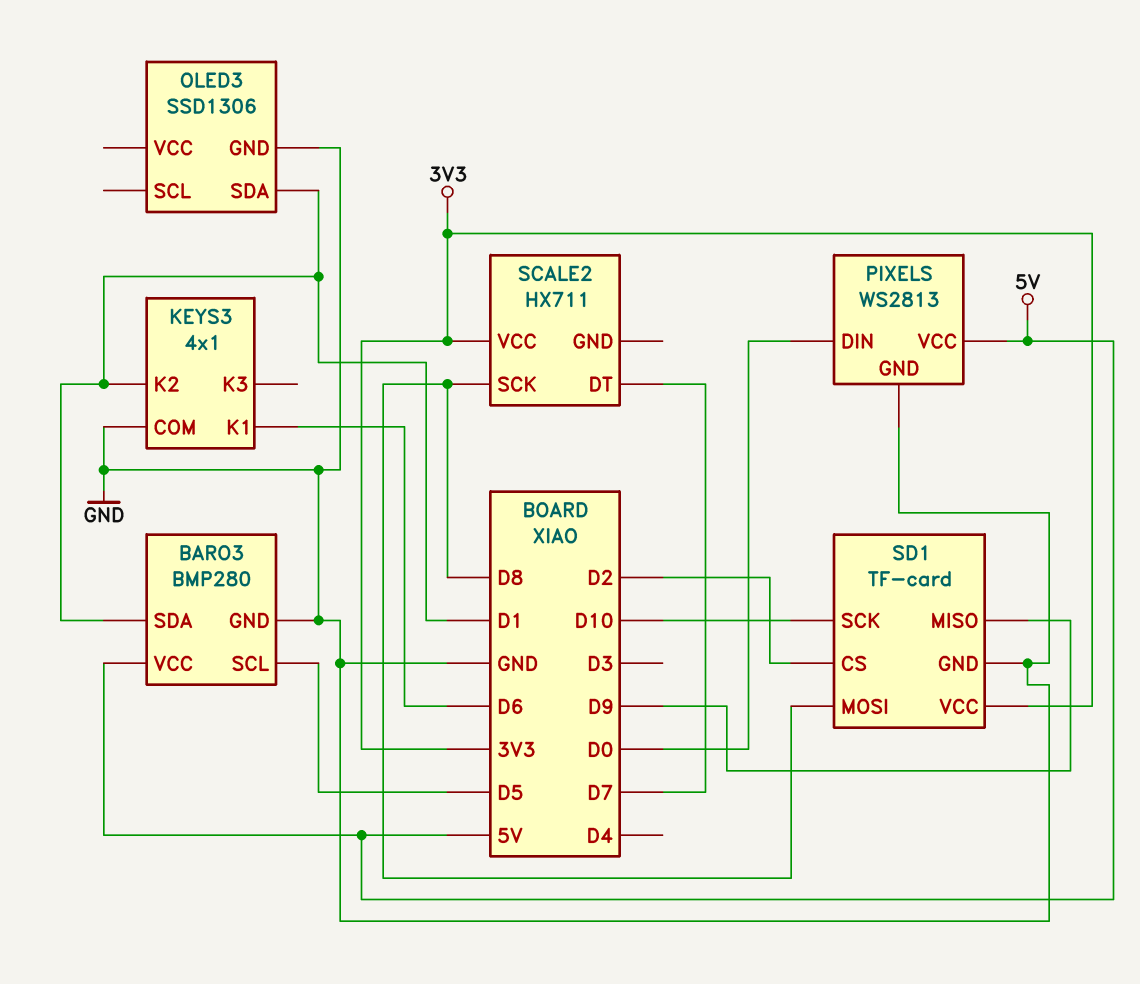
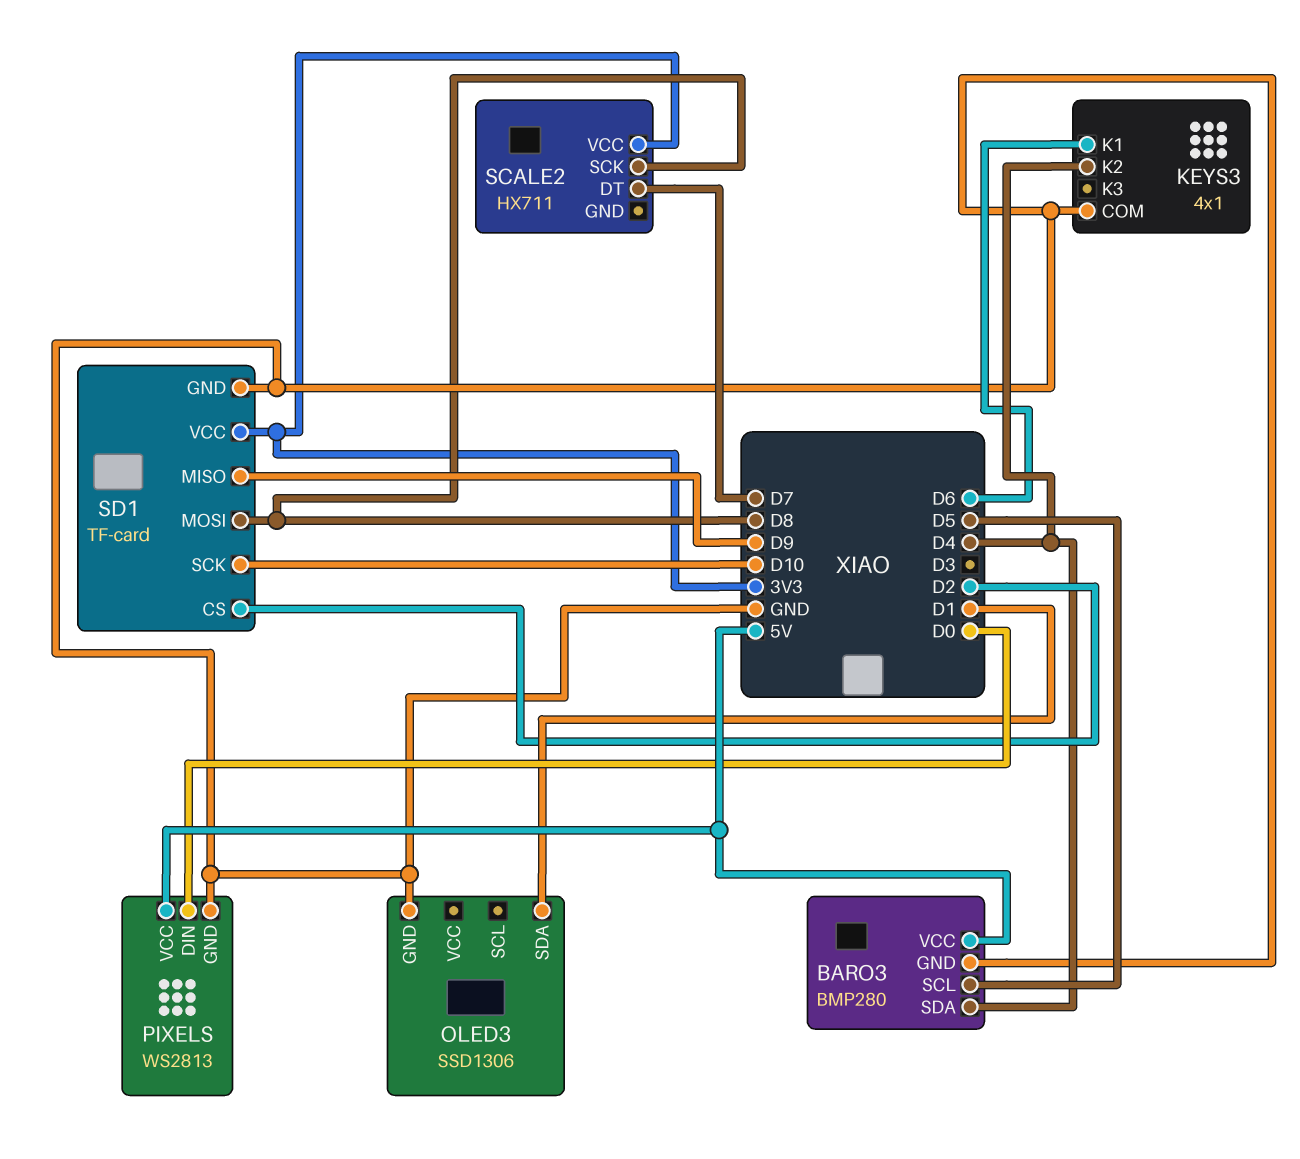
BARO3 pin SDA: D1 -> D4
KEYS3 pin K2: D1 -> D4

